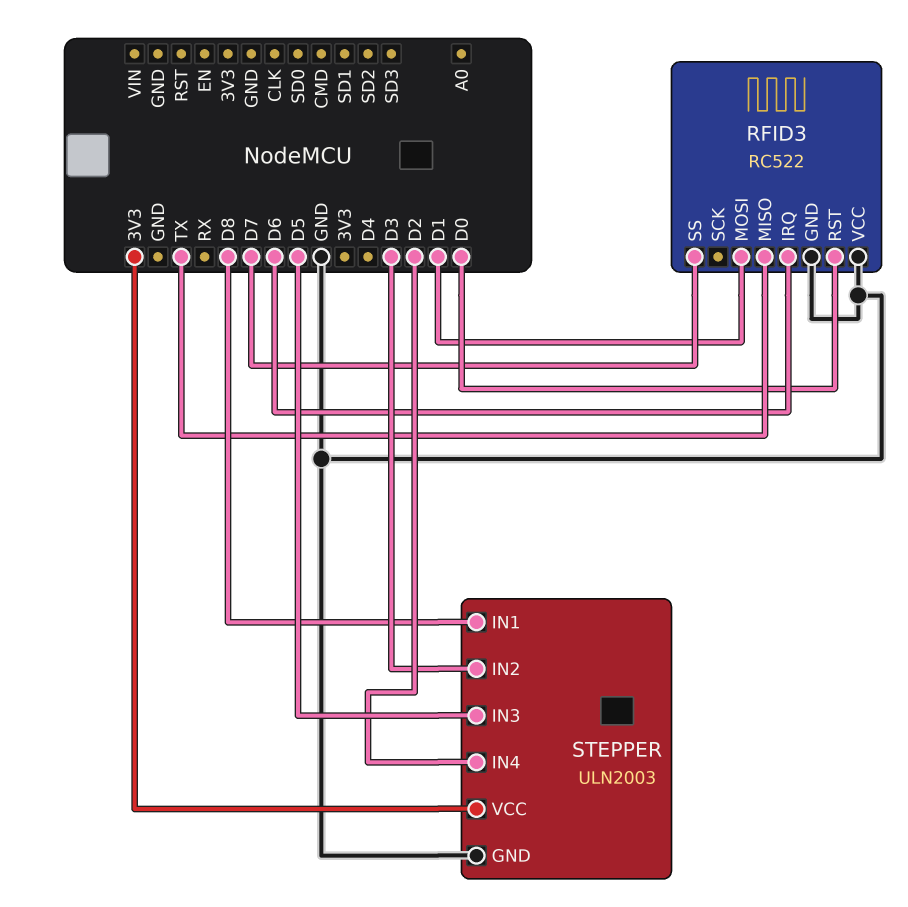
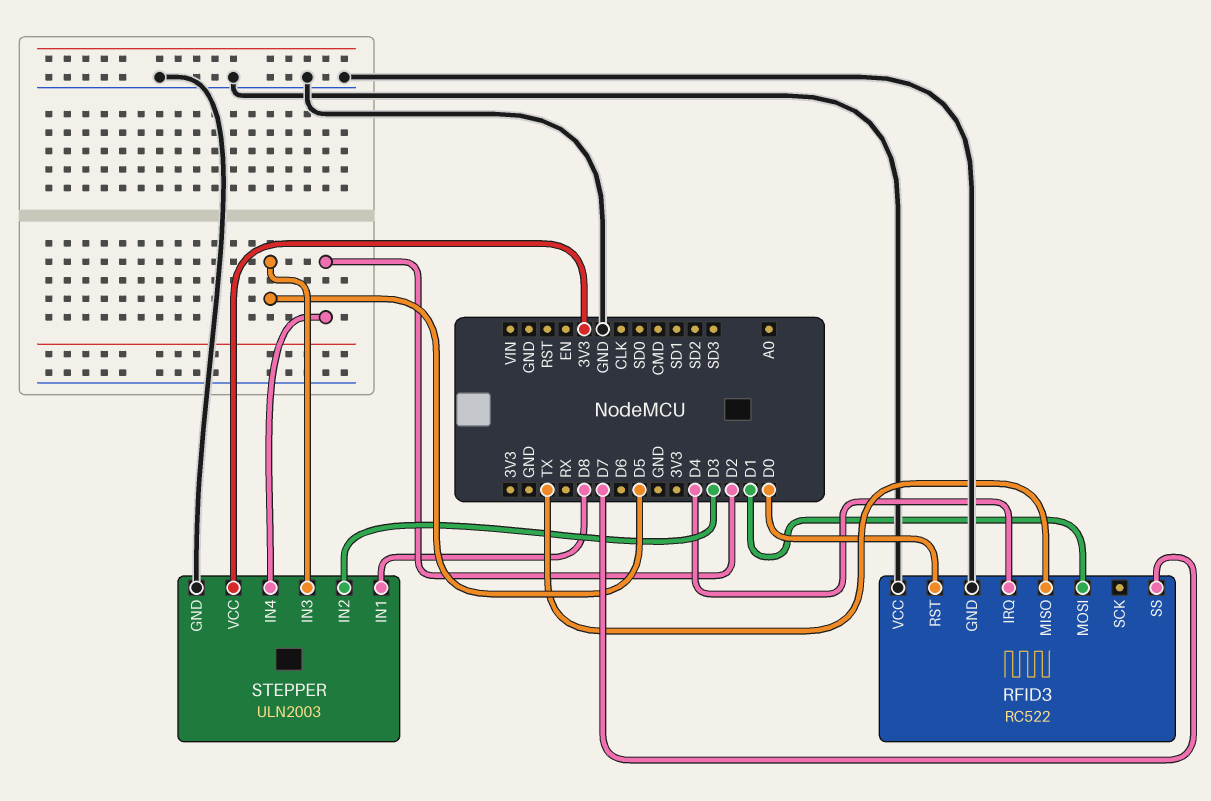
RFID3 pin IRQ: D6 -> D4

